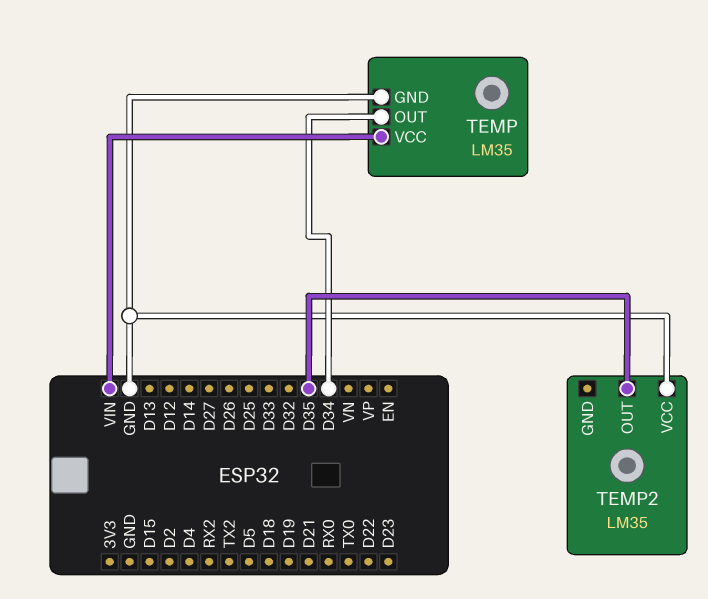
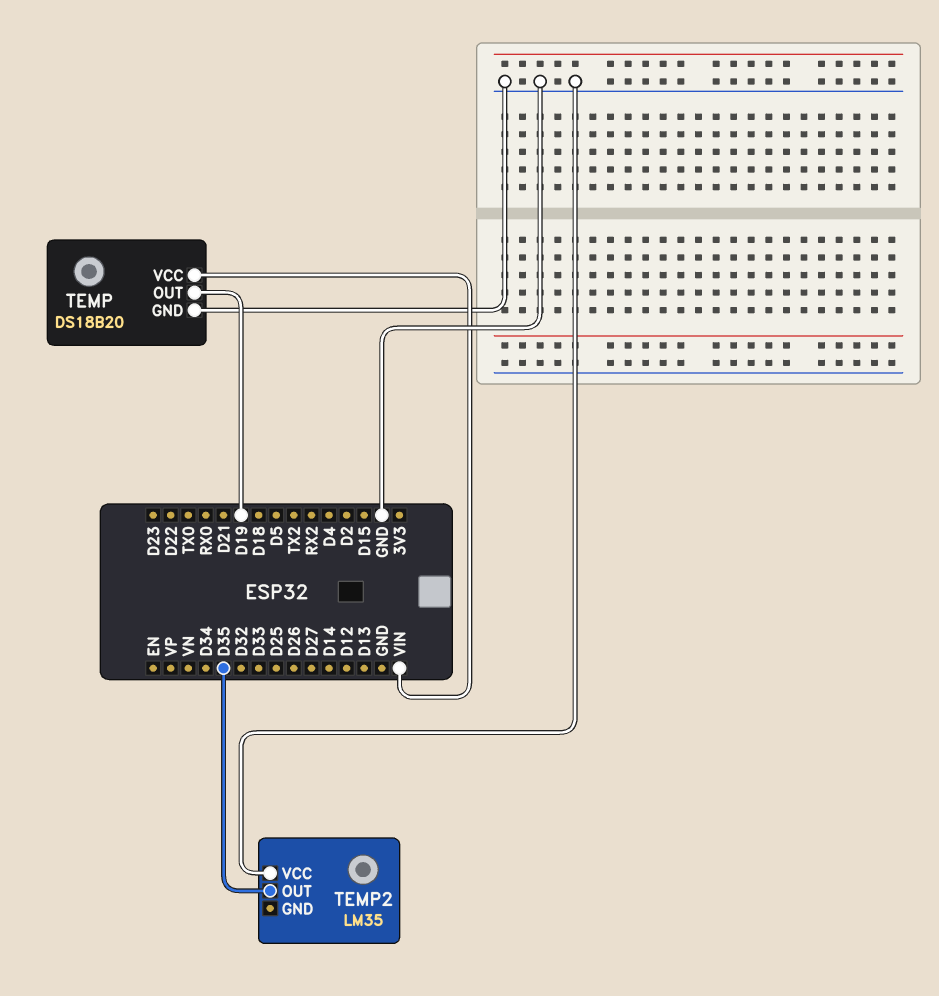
TEMP: LM35 -> DS18B20
TEMP pin OUT: D34 -> D19

